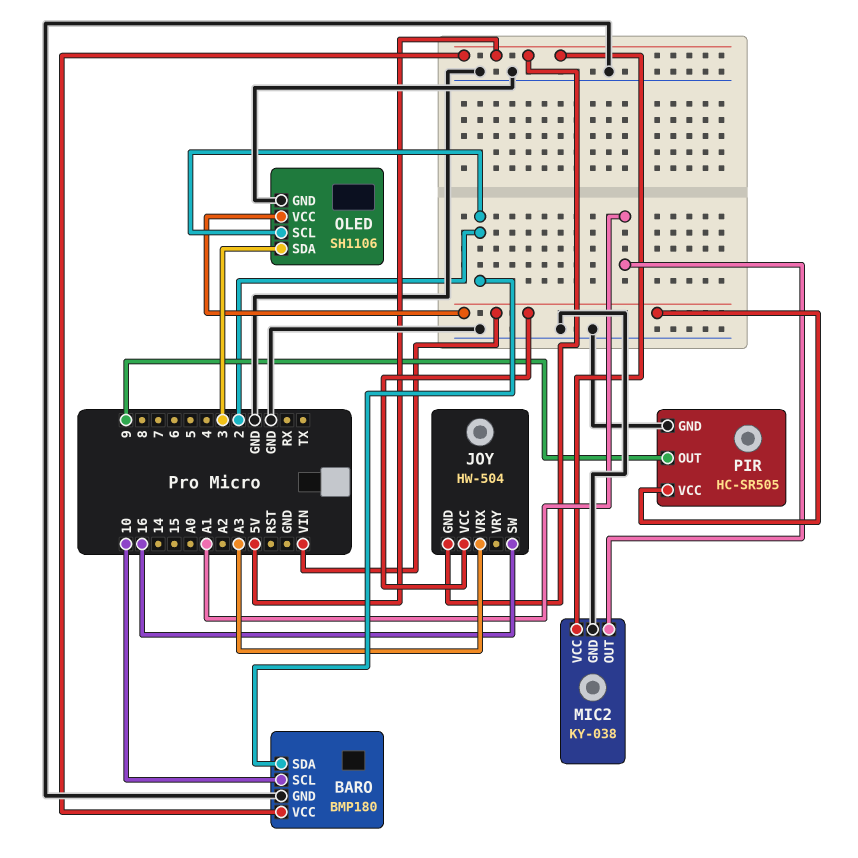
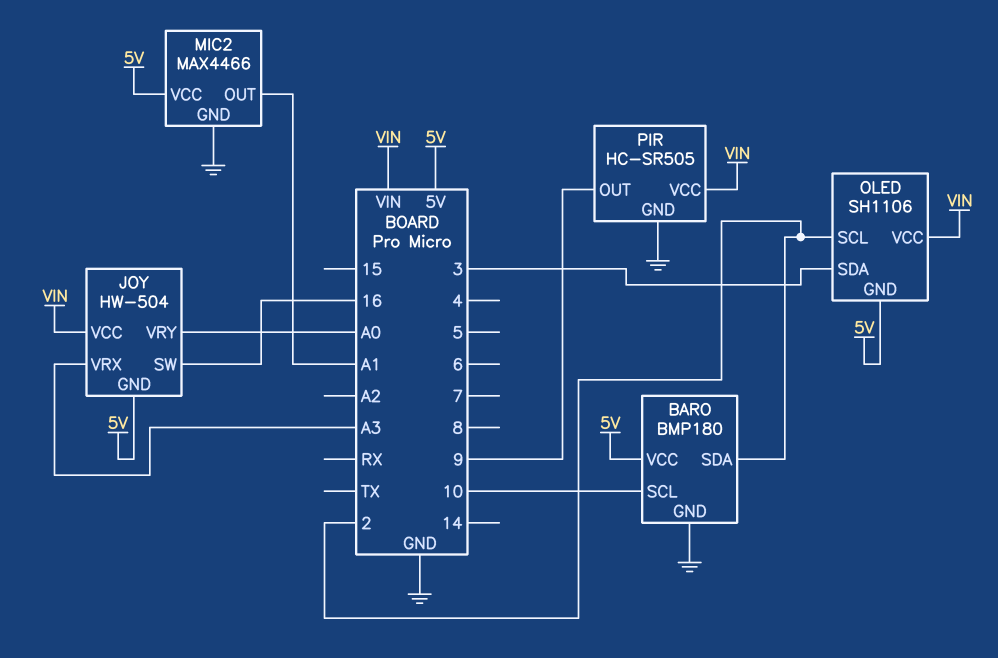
JOY pin VRY: none -> A0
MIC2: KY-038 -> MAX4466
OLED pin GND: GND -> 5V

